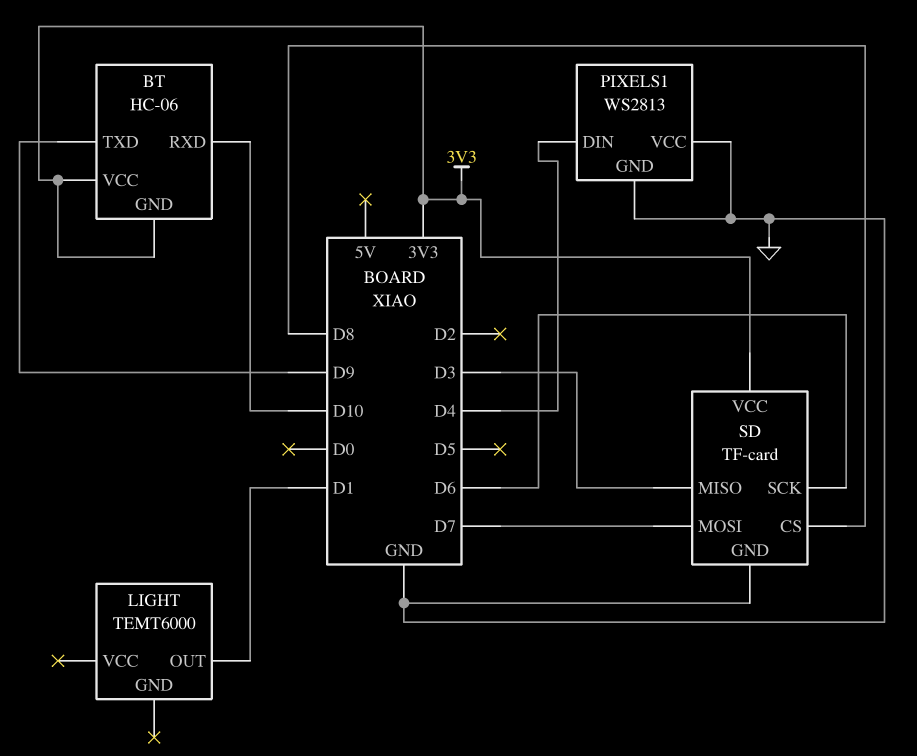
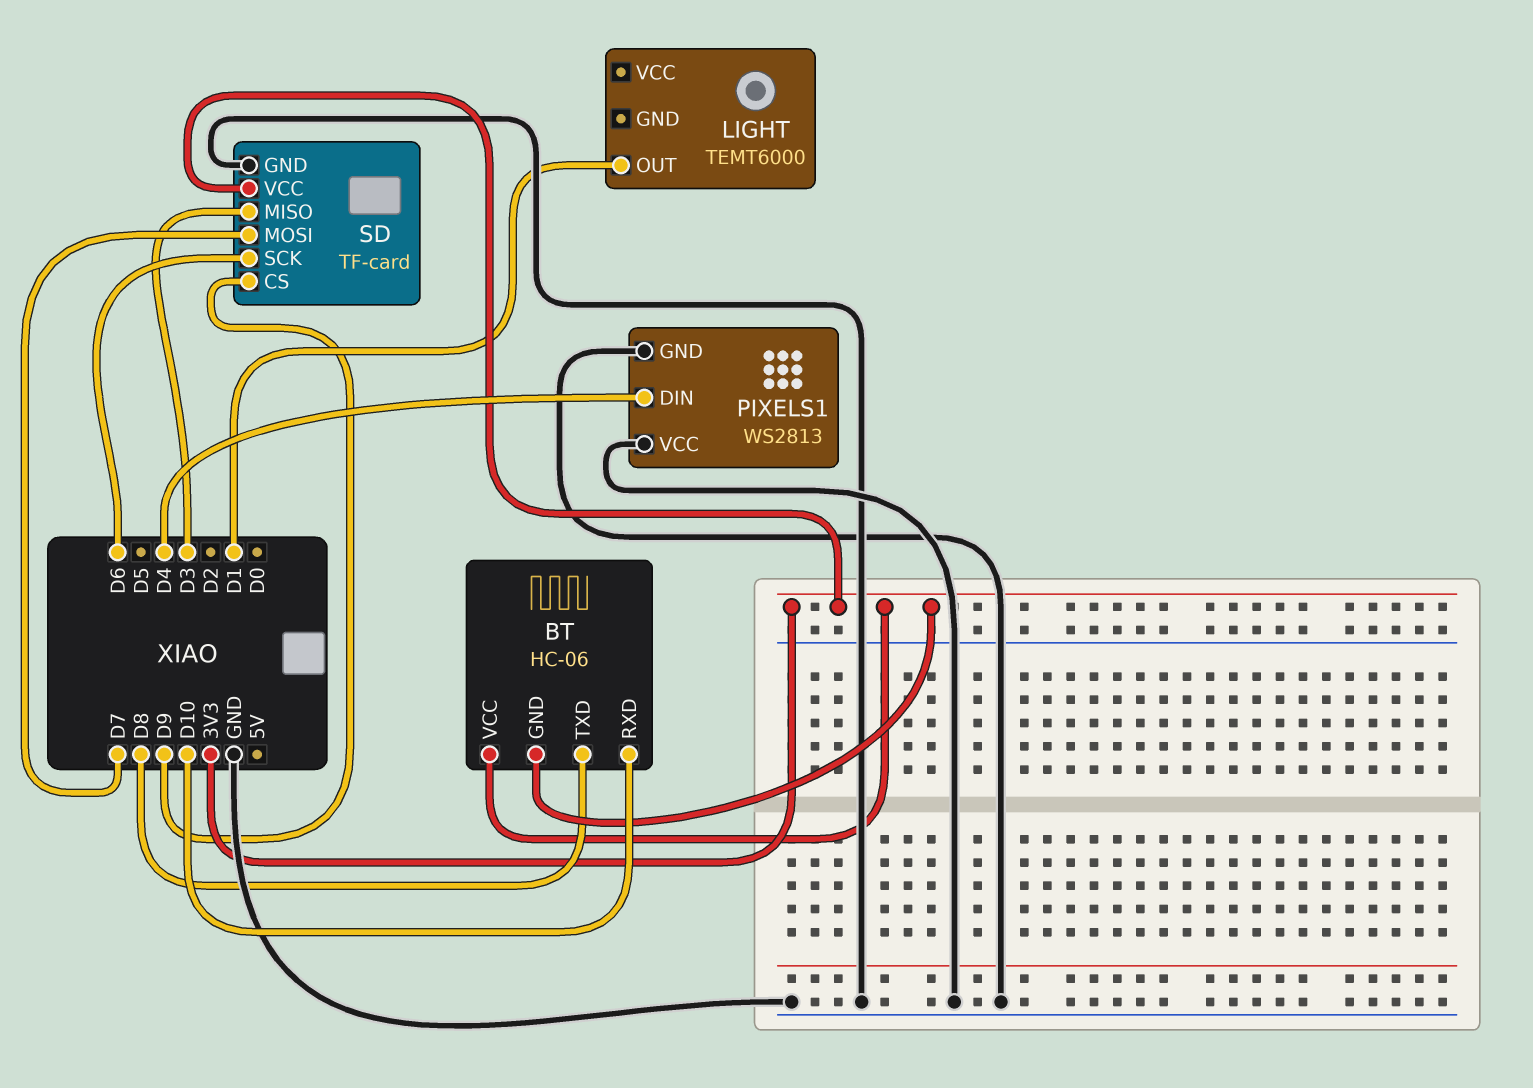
BT pin TXD: D9 -> D8
SD pin CS: D8 -> D9

